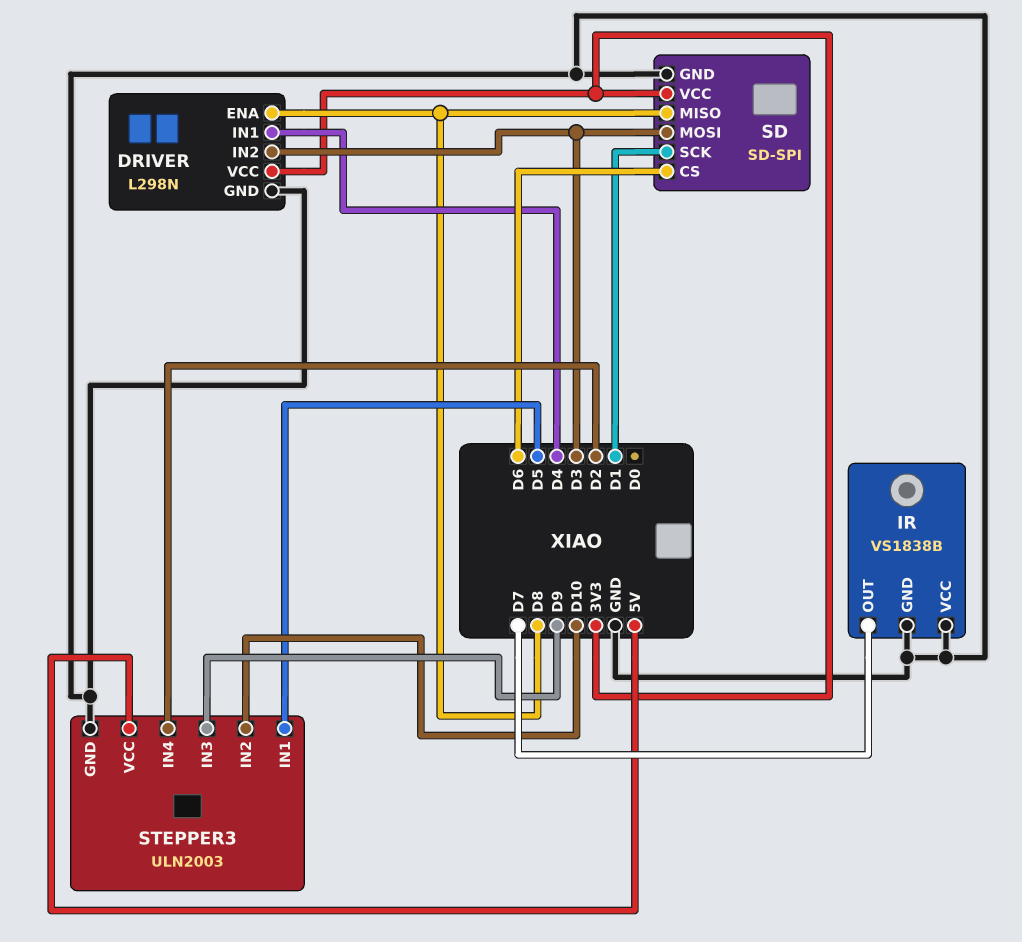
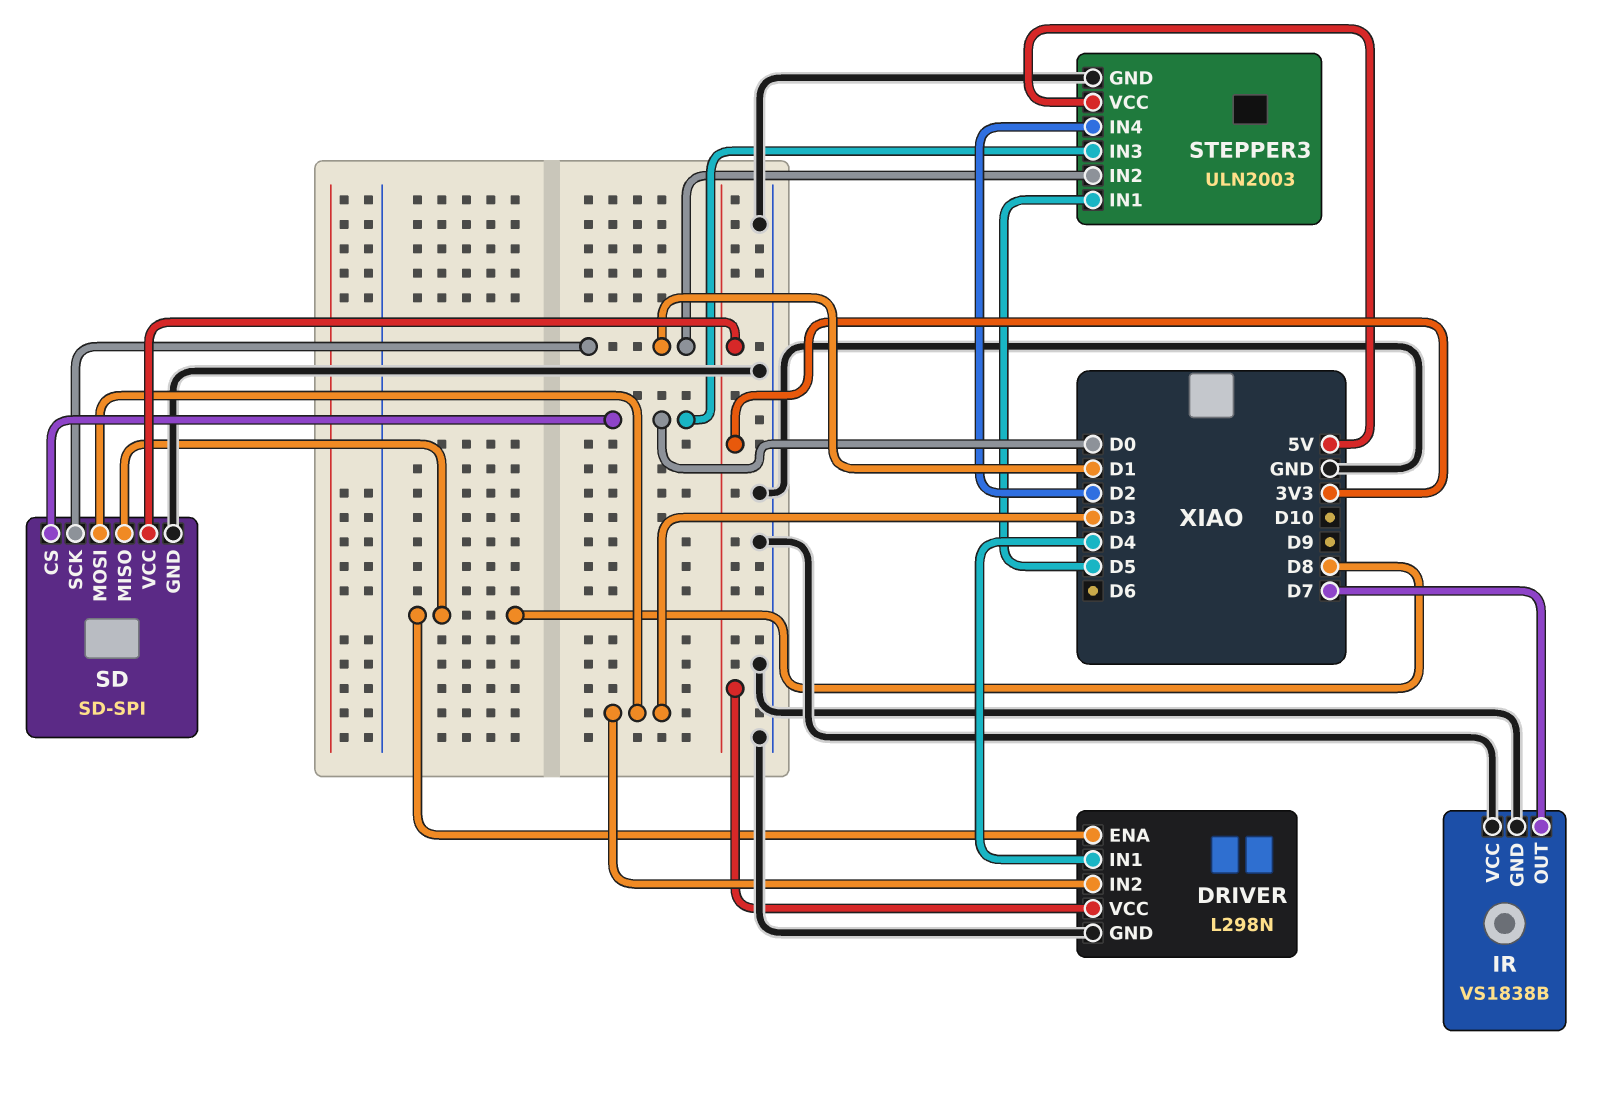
SD pin CS: D6 -> D0
STEPPER3 pin IN2: D10 -> D1
STEPPER3 pin IN3: D9 -> D0

